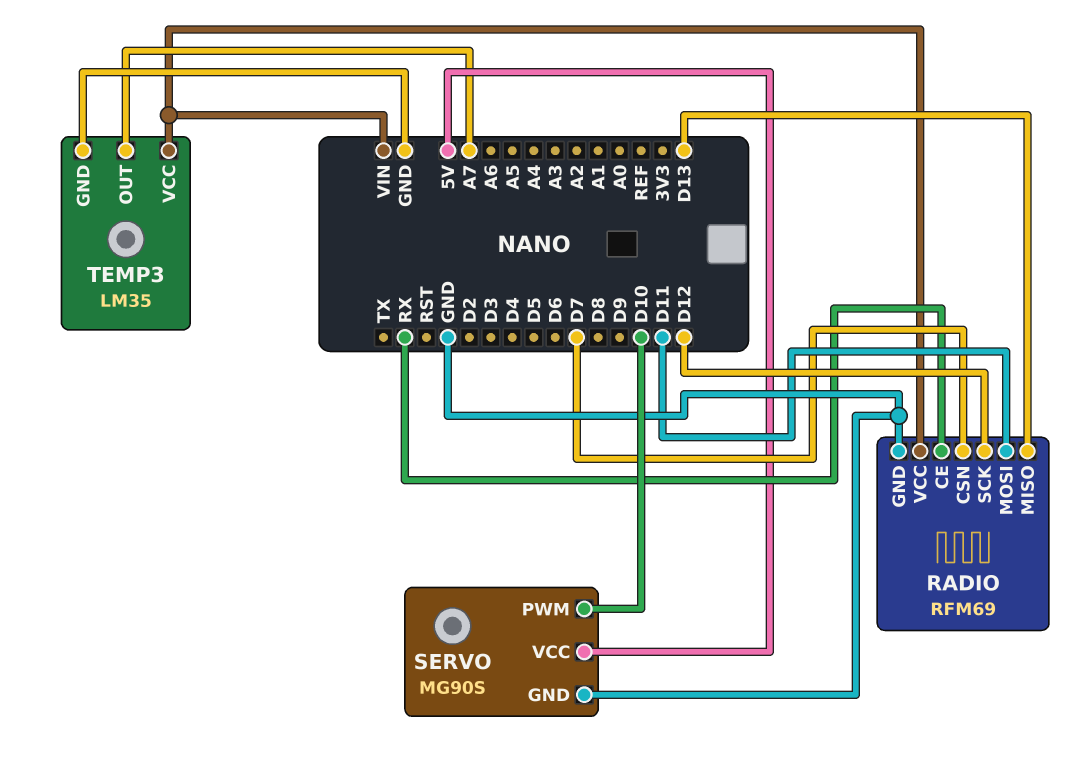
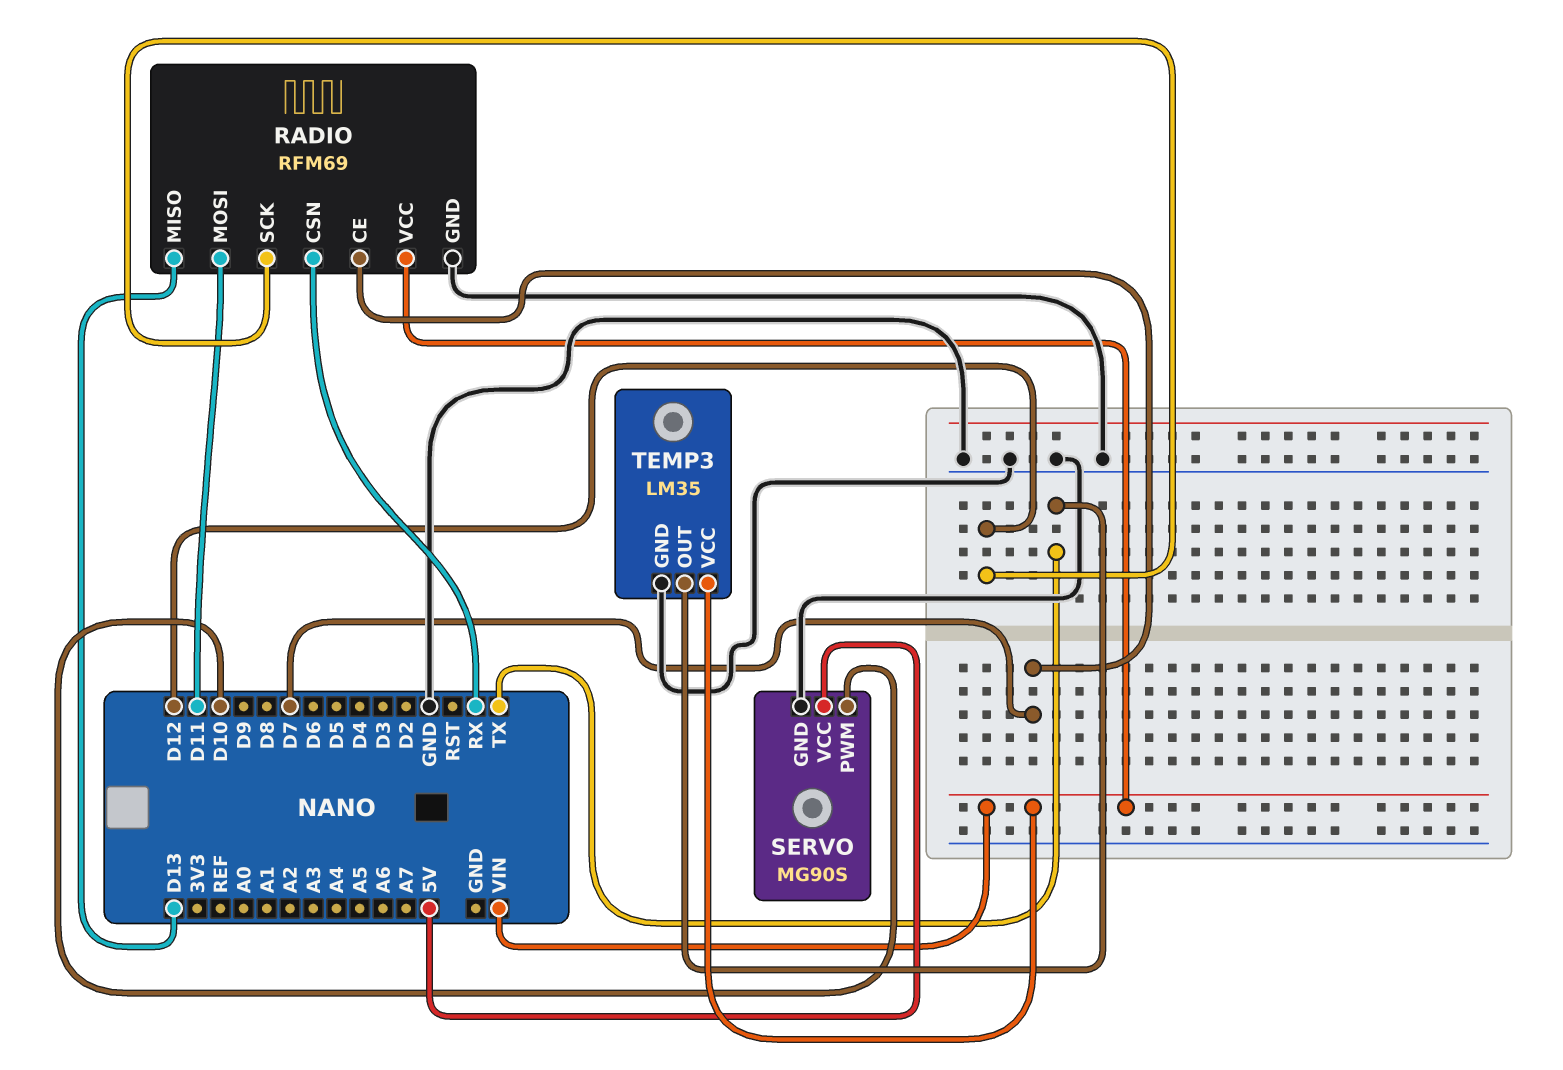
RADIO pin CE: RX -> D7
RADIO pin CSN: D7 -> RX
TEMP3 pin OUT: A7 -> TX

